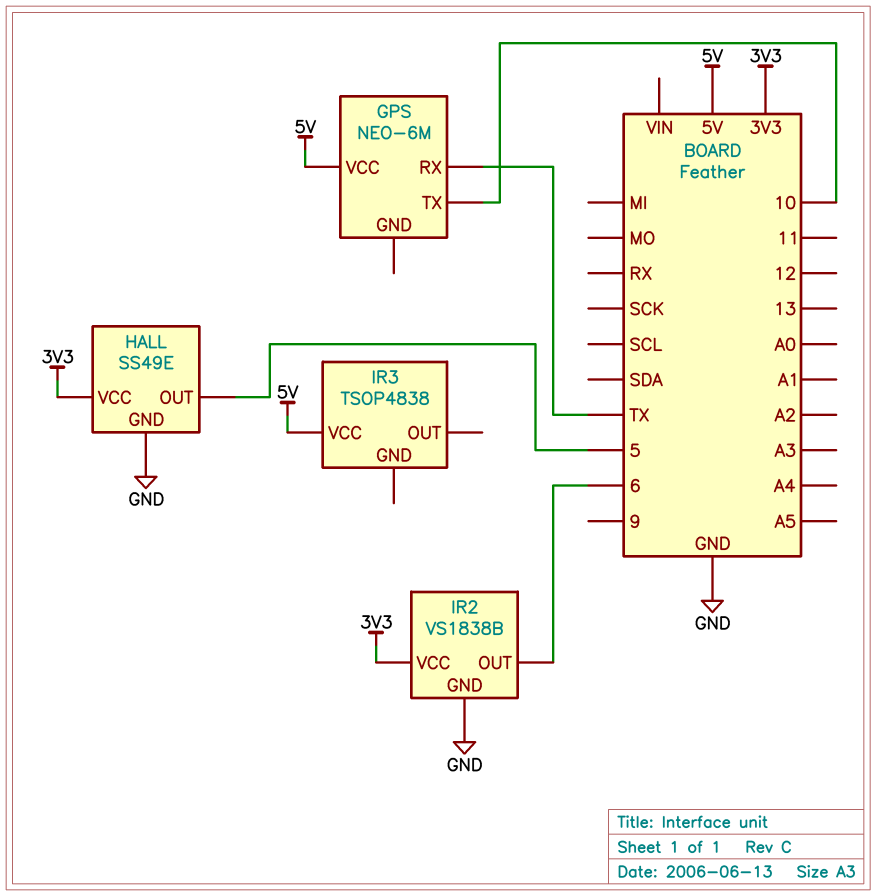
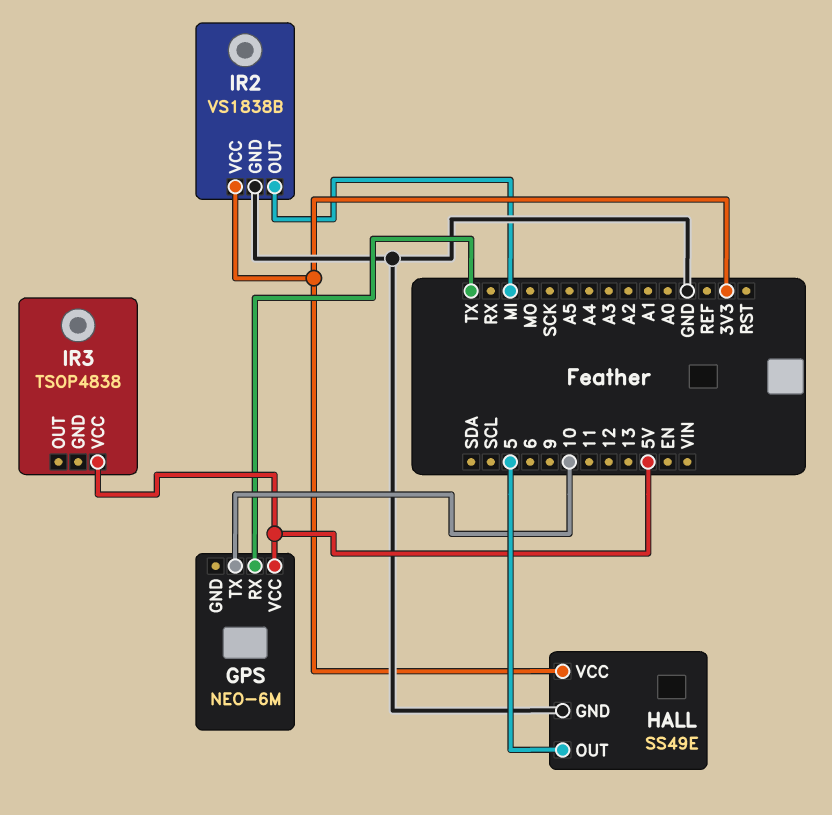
IR2 pin OUT: 6 -> MI

